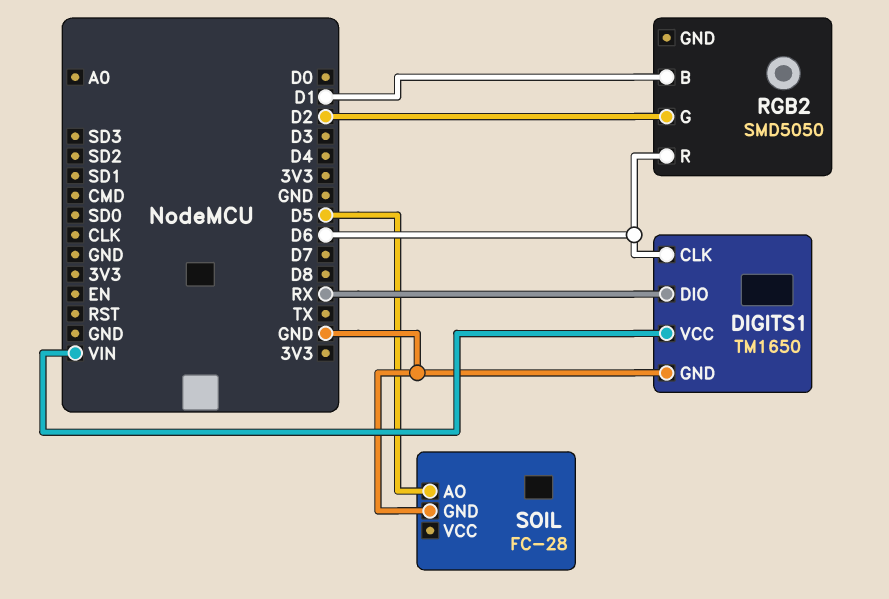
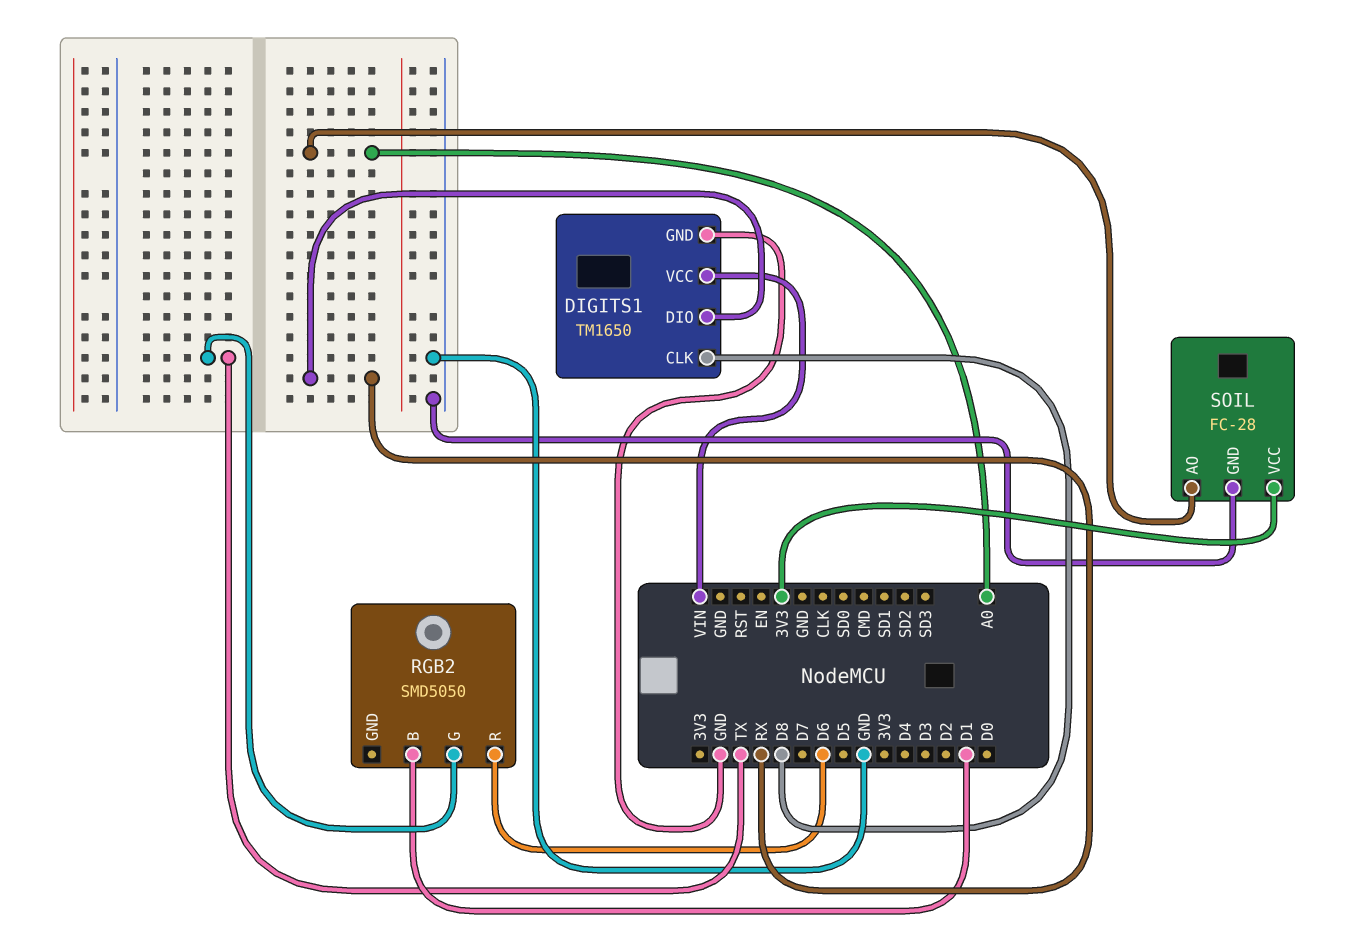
DIGITS1 pin CLK: D6 -> D8
RGB2 pin G: D2 -> TX
SOIL pin AO: D5 -> A0
SOIL pin VCC: none -> 3V3

